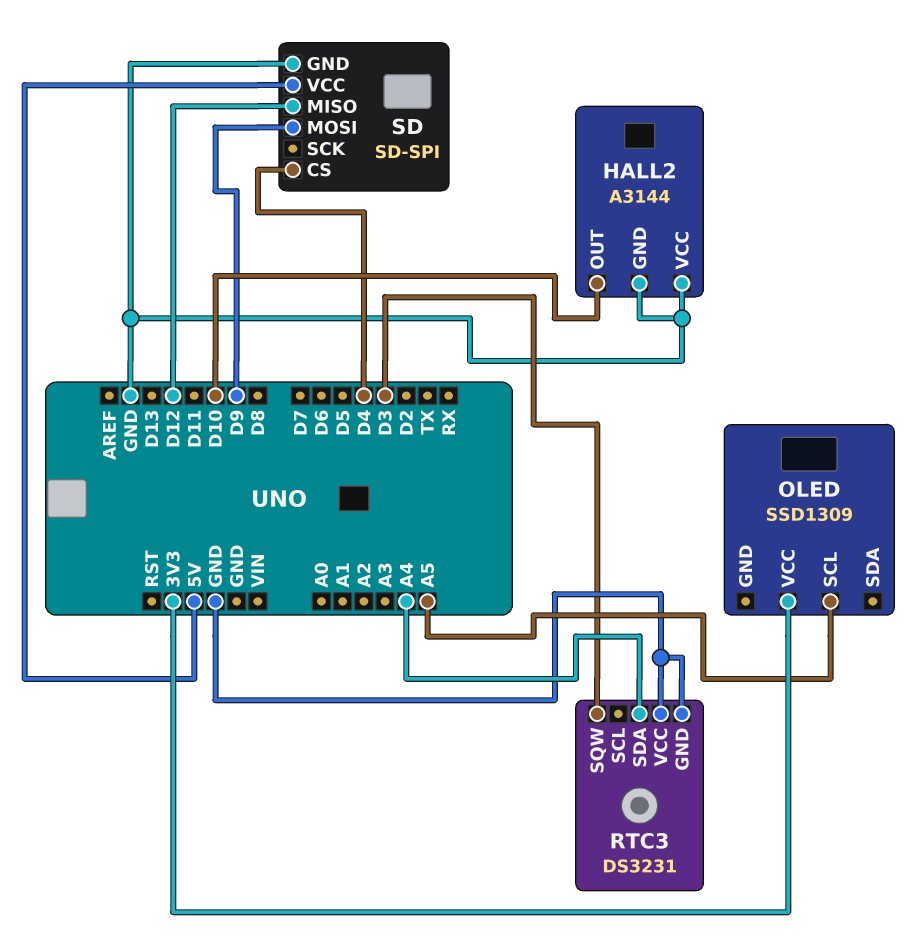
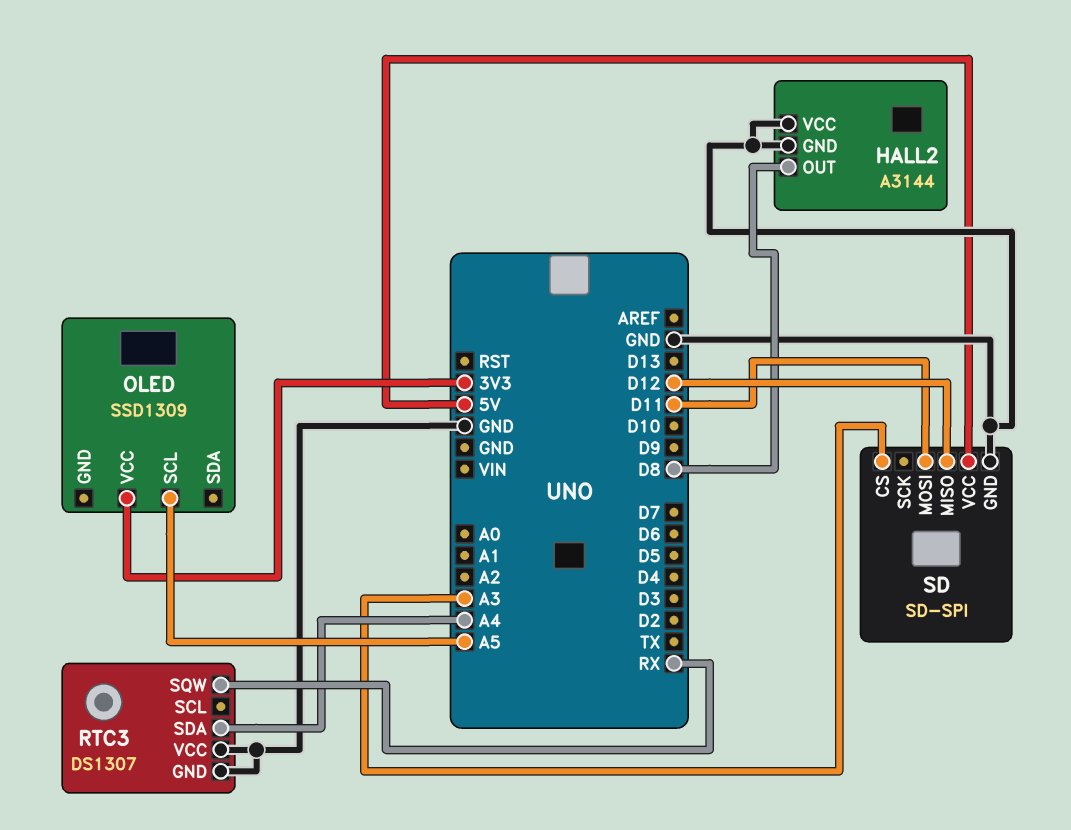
HALL2 pin OUT: D10 -> D8
RTC3: DS3231 -> DS1307
RTC3 pin SQW: D3 -> RX
SD pin CS: D4 -> A3
SD pin MOSI: D9 -> D11

